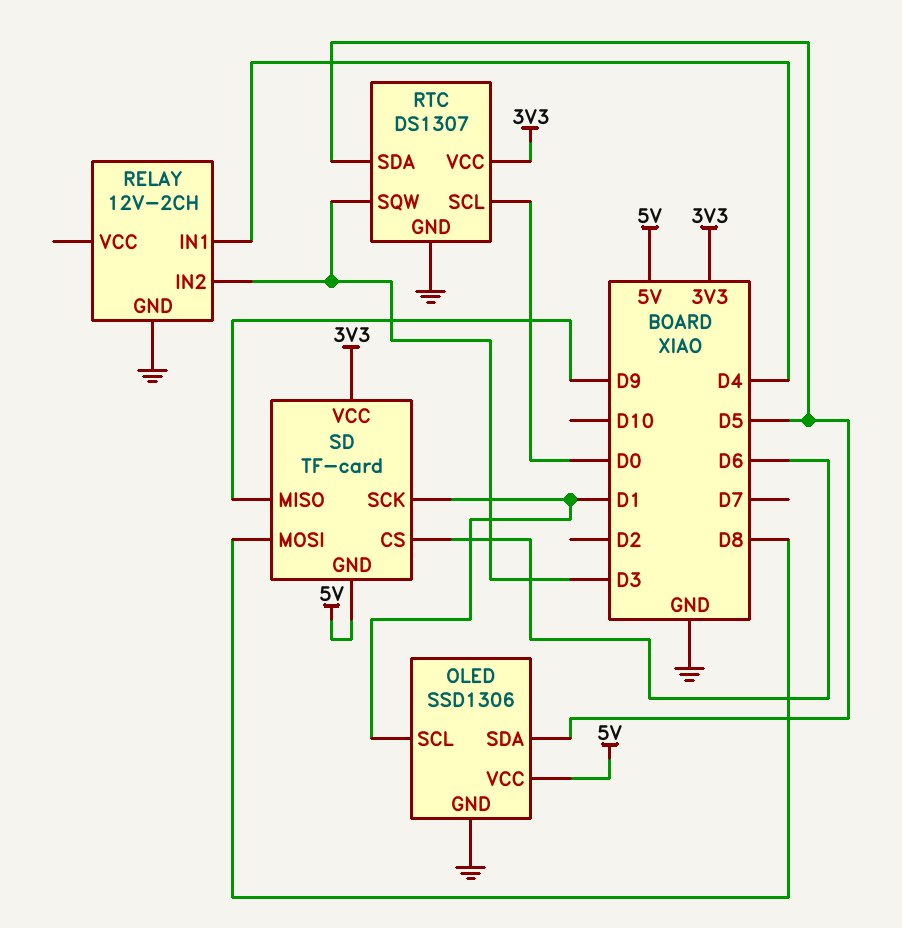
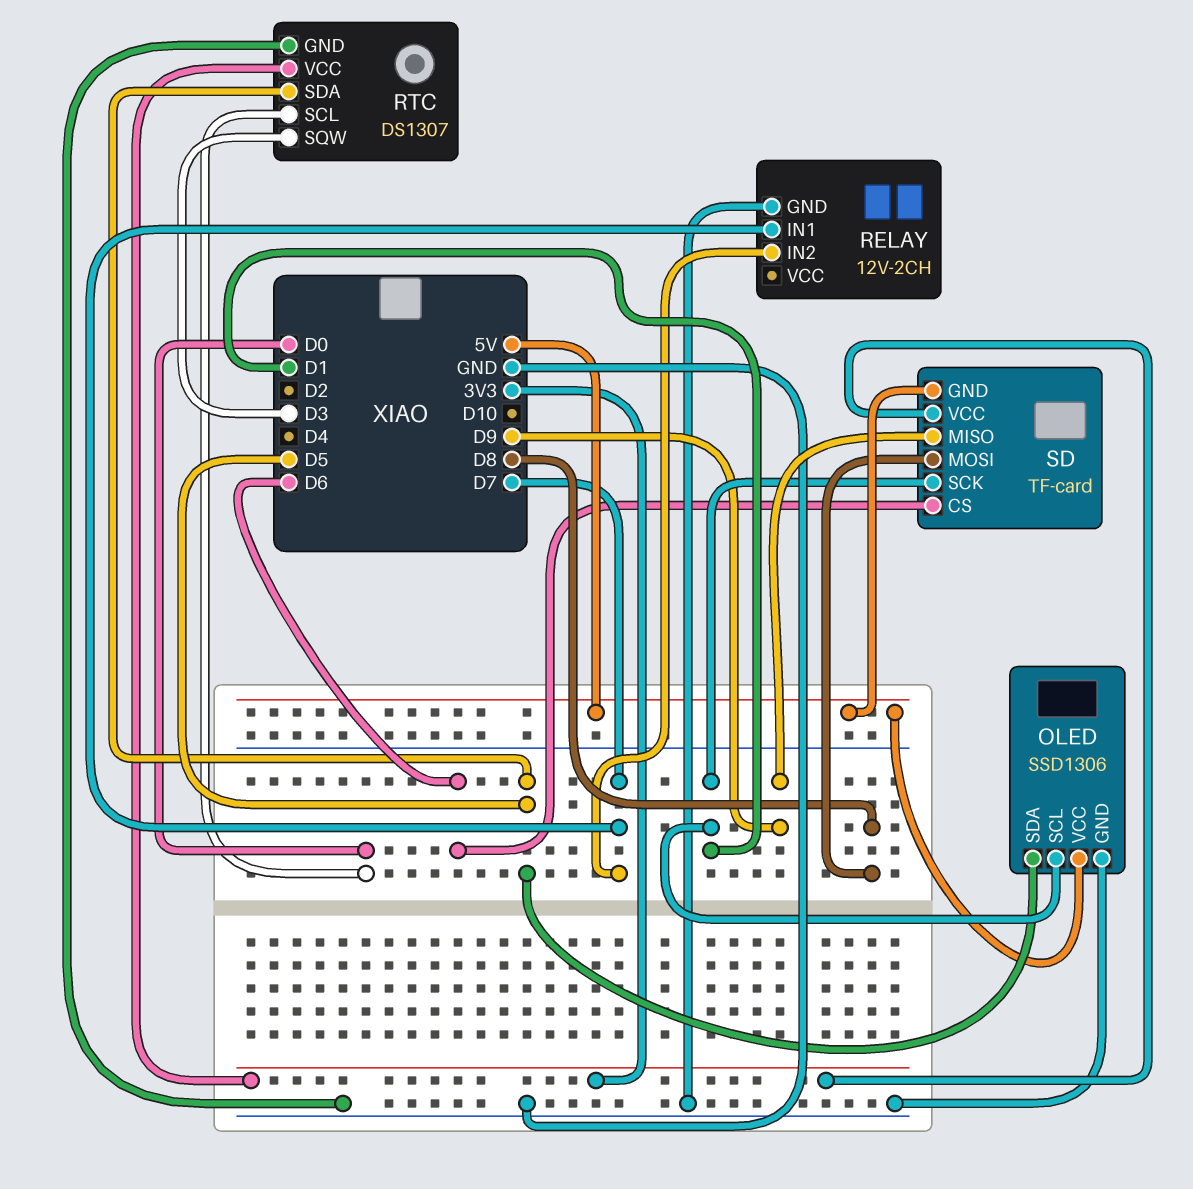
RELAY pin IN1: D4 -> D7
RELAY pin IN2: D3 -> D7

